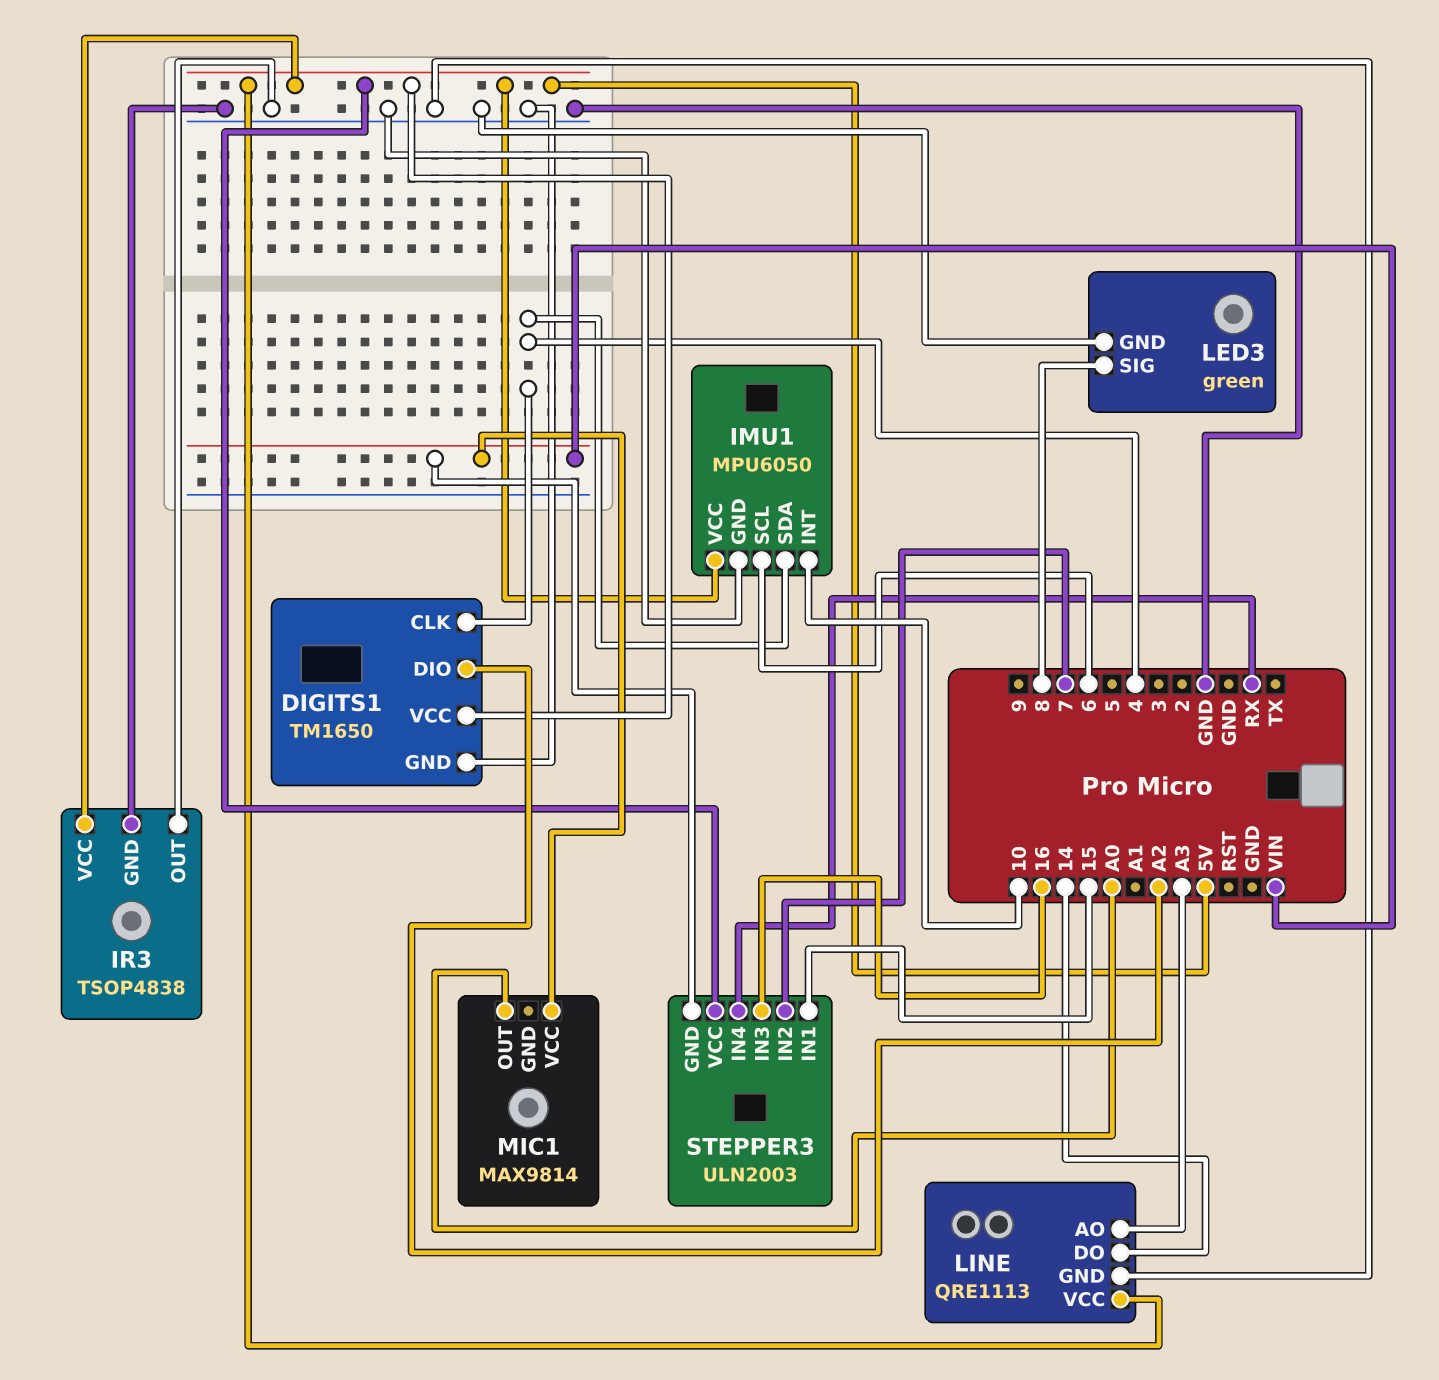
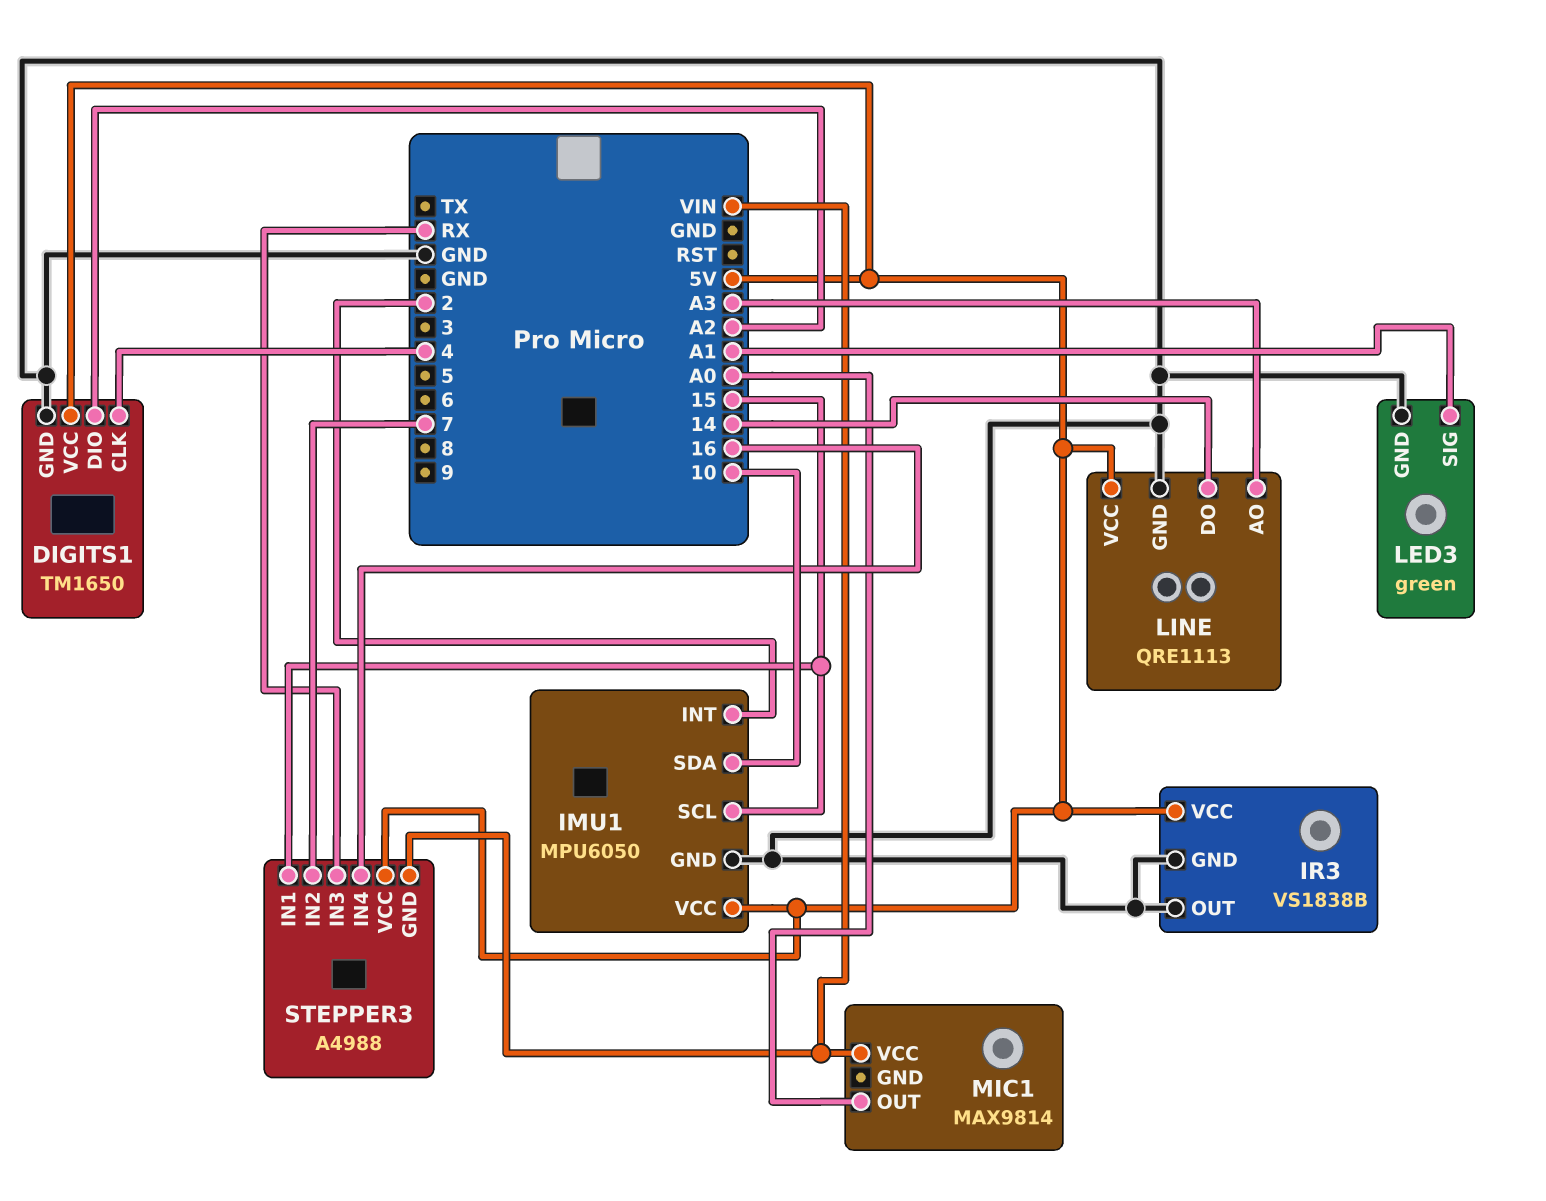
IMU1 pin INT: 10 -> 2
IMU1 pin SCL: 6 -> 15
IMU1 pin SDA: 4 -> 10
IR3: TSOP4838 -> VS1838B
LED3 pin SIG: 8 -> A1
STEPPER3: ULN2003 -> A4988
STEPPER3 pin IN3: 16 -> RX
STEPPER3 pin IN4: RX -> 16

